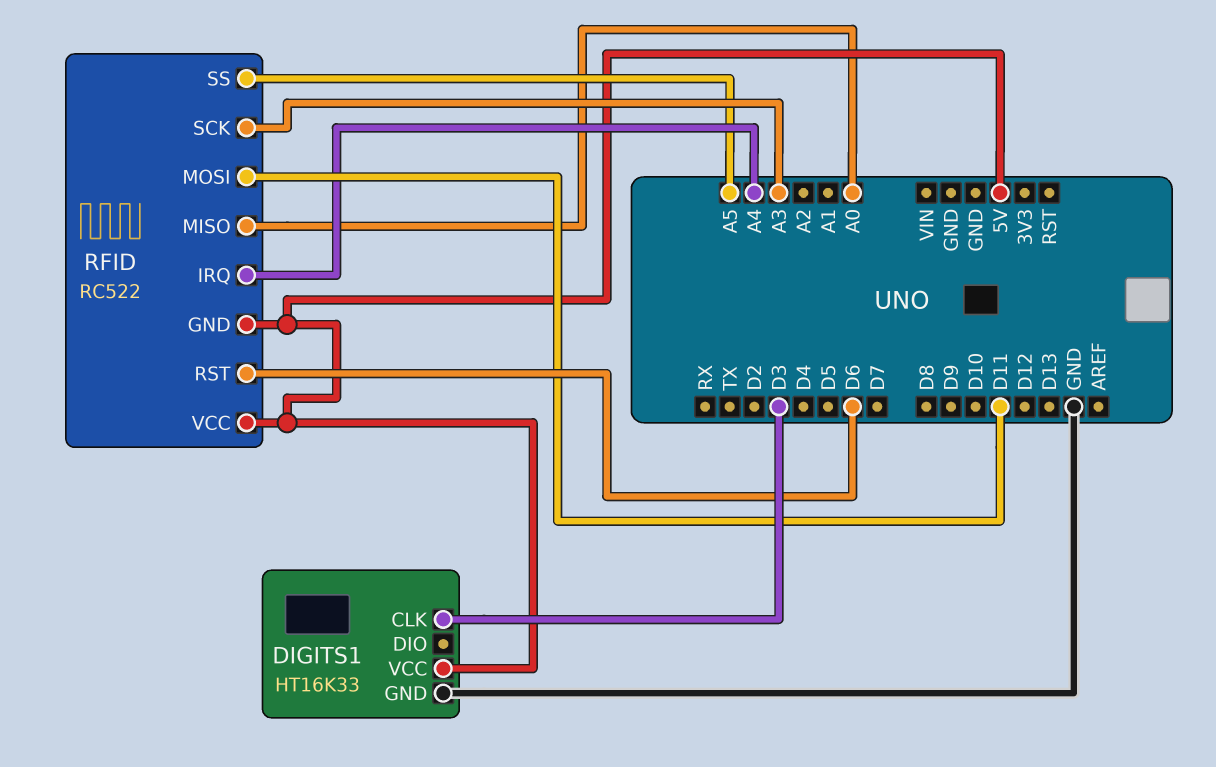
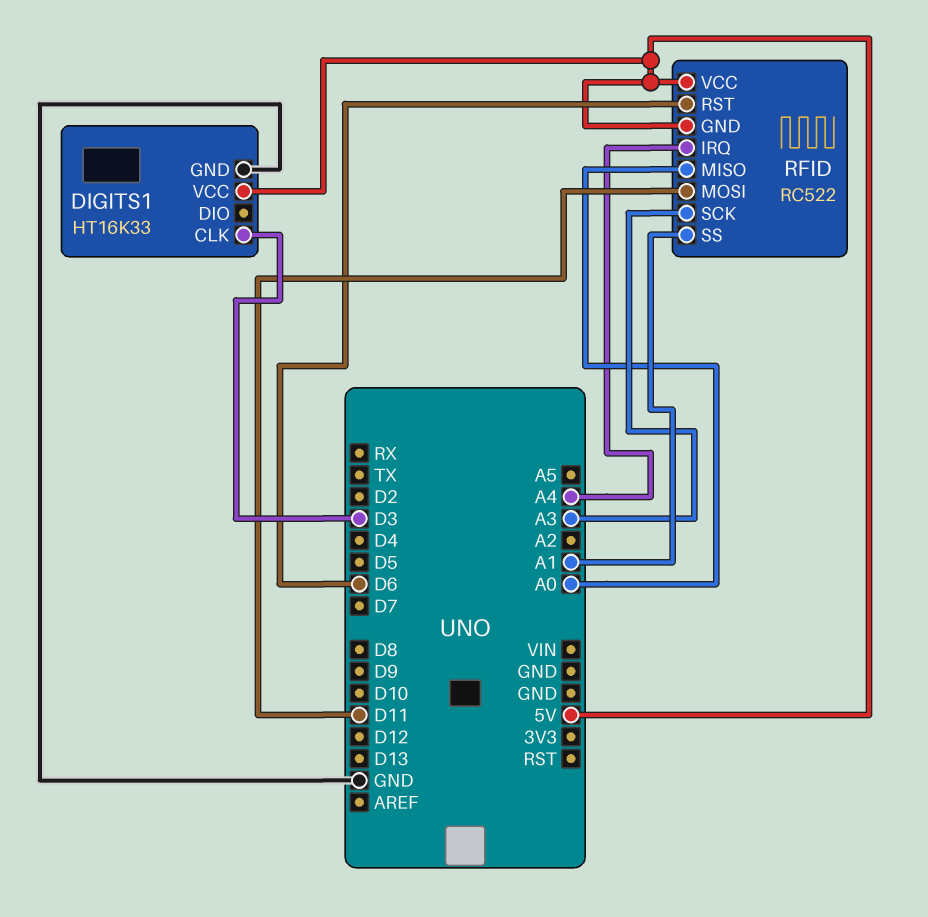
RFID pin SS: A5 -> A1

